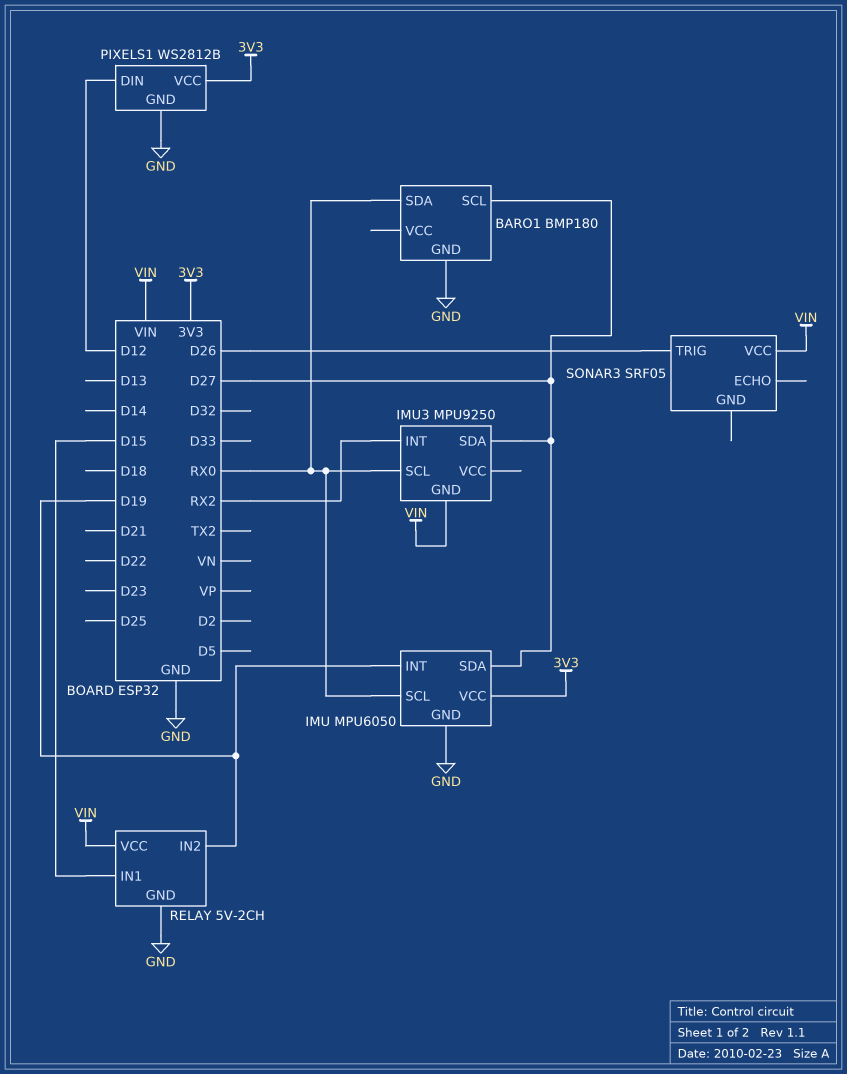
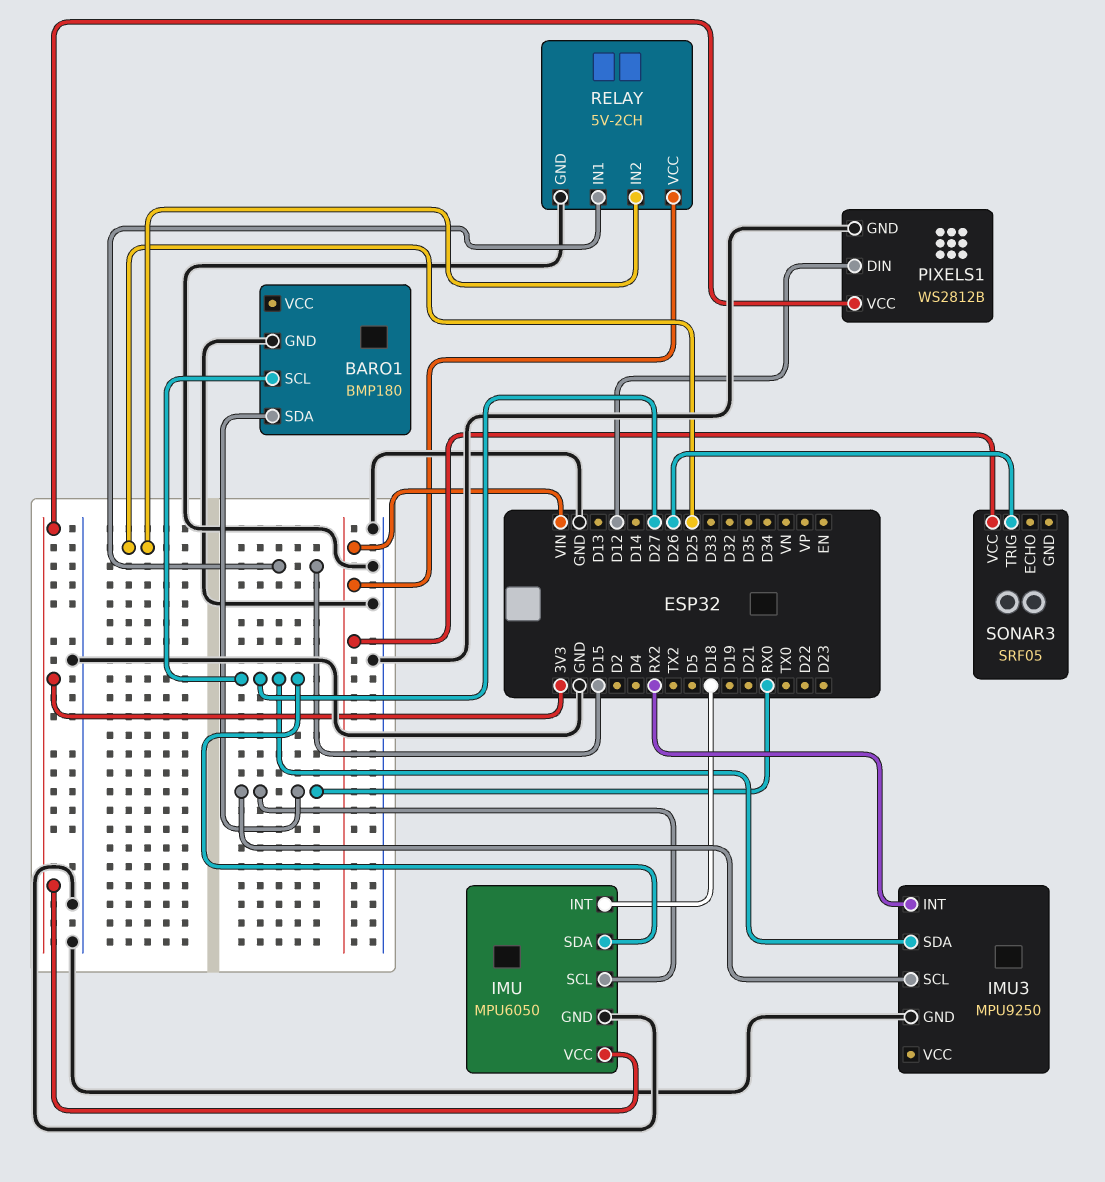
IMU pin INT: D19 -> D18
IMU3 pin GND: VIN -> GND
RELAY pin IN2: D19 -> D25

